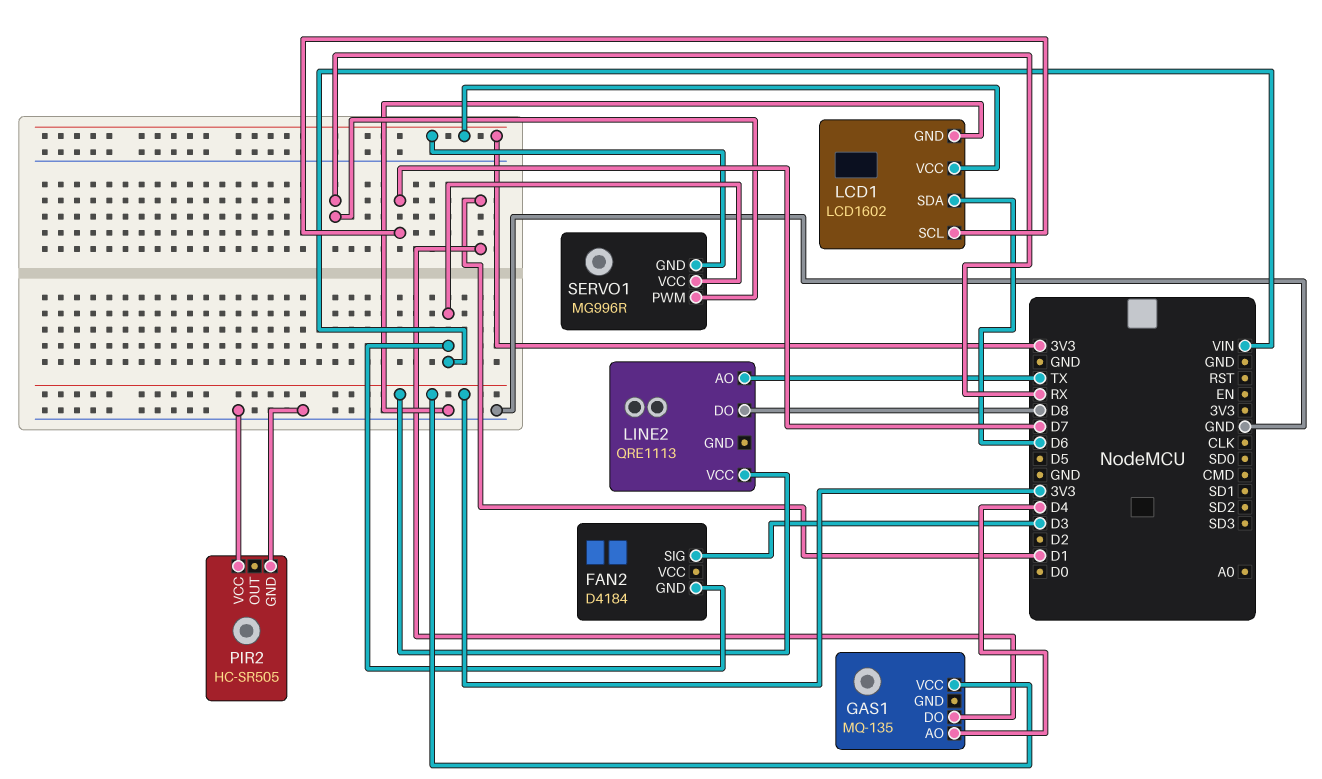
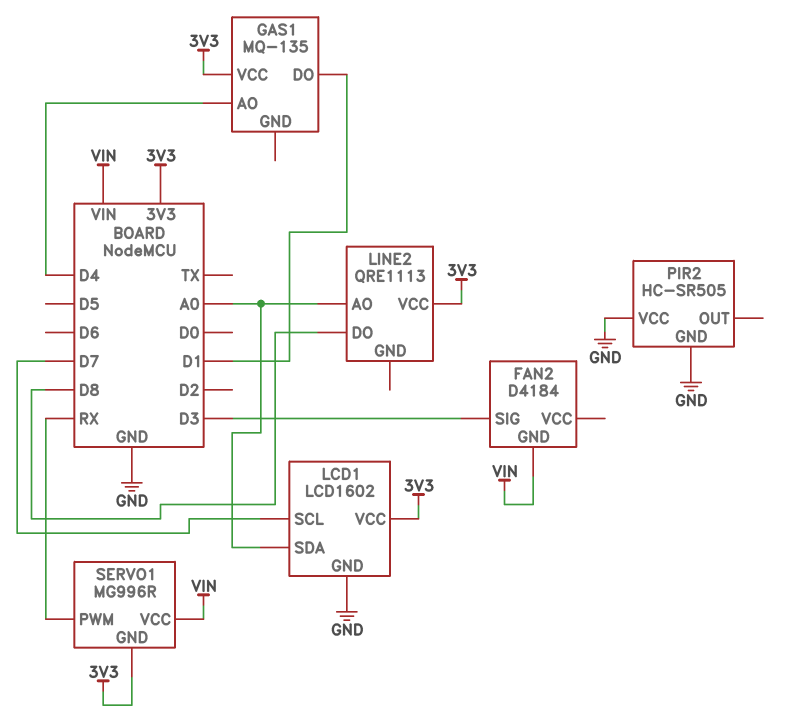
LCD1 pin SDA: D6 -> A0
LINE2 pin AO: TX -> A0

